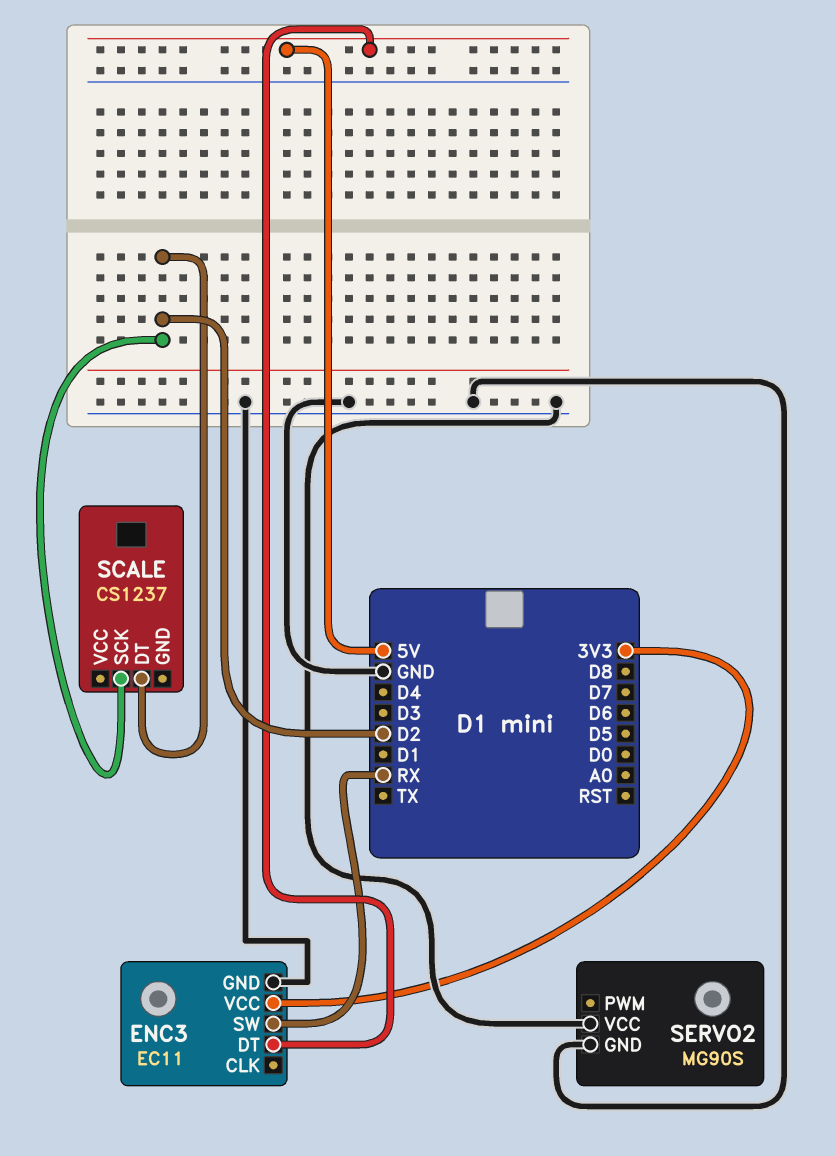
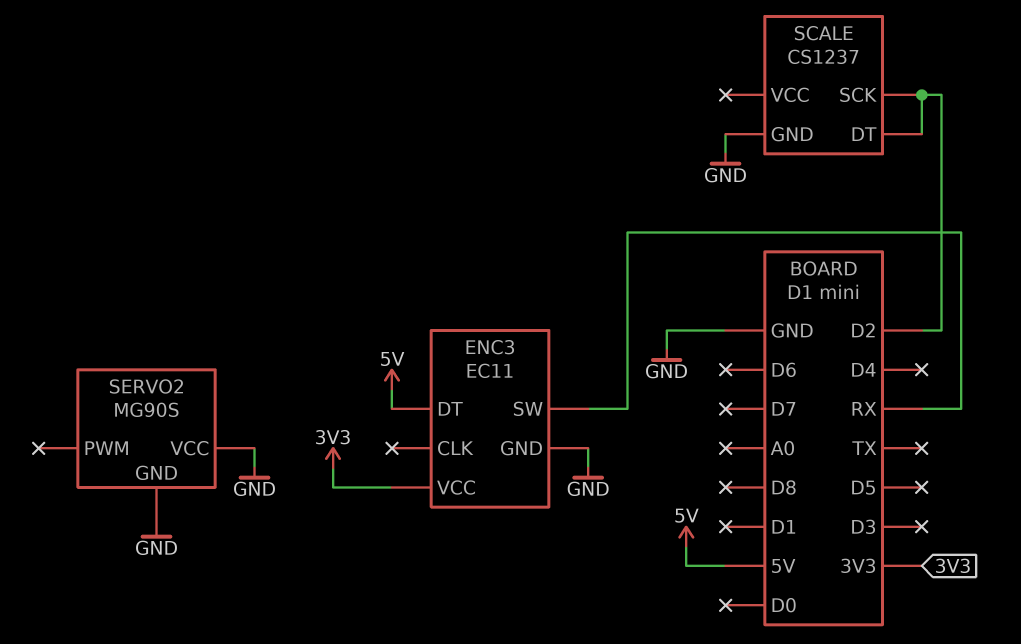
SCALE pin GND: none -> GND

